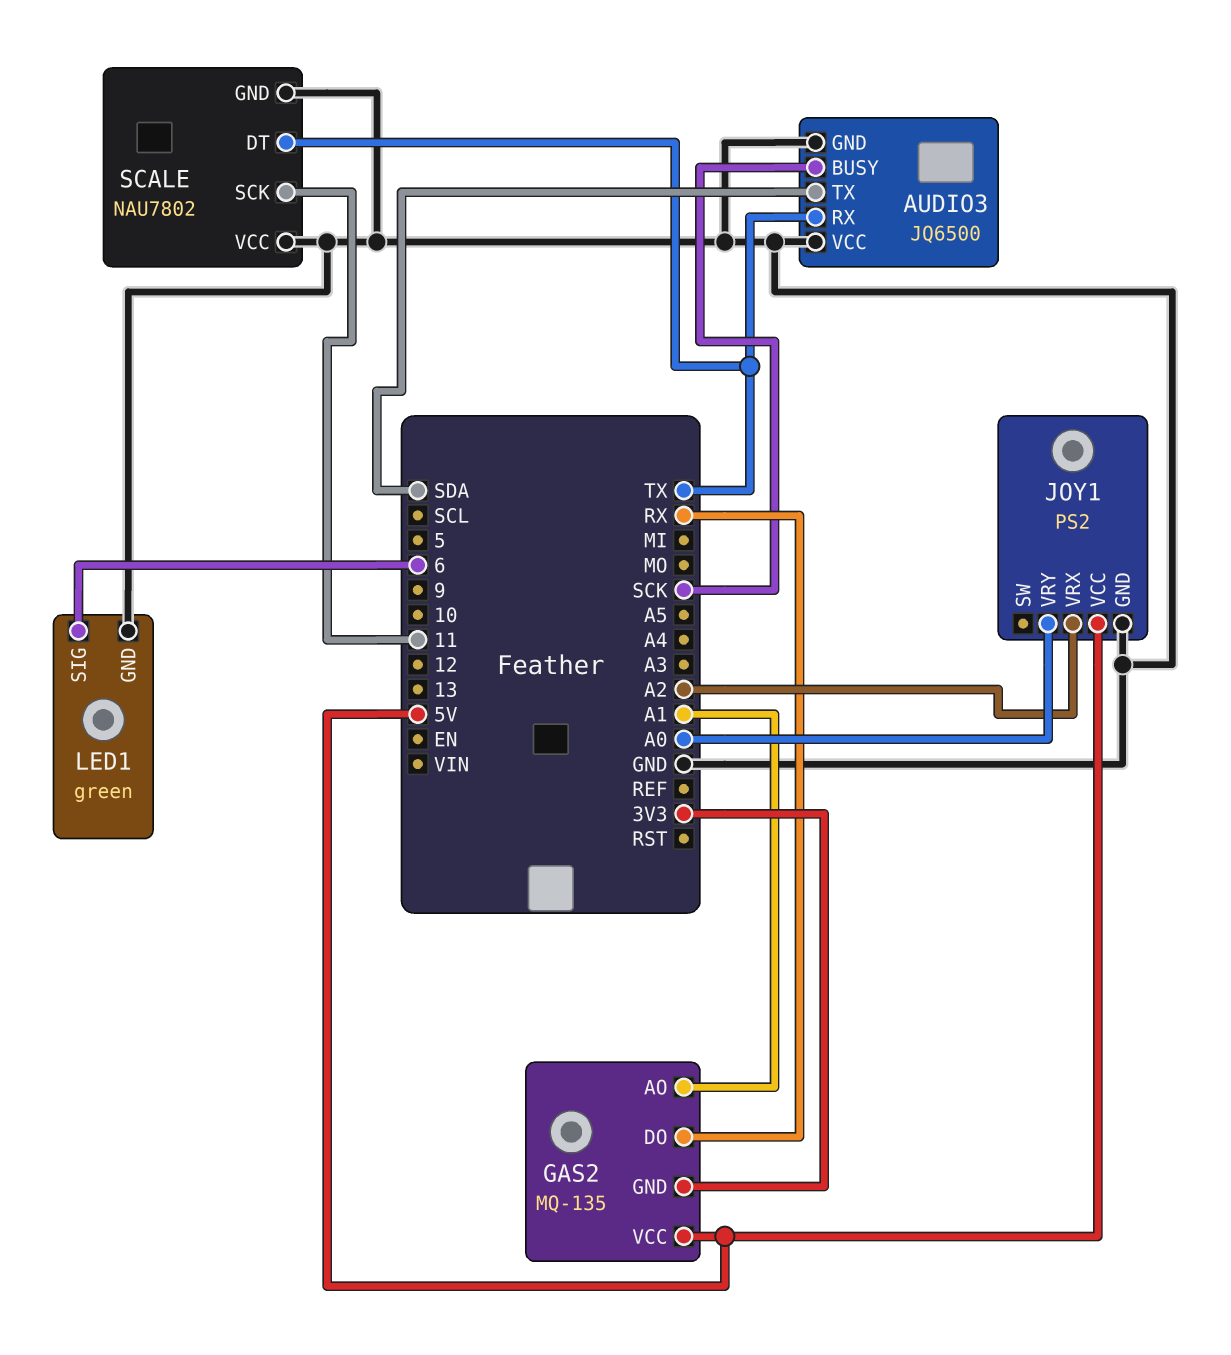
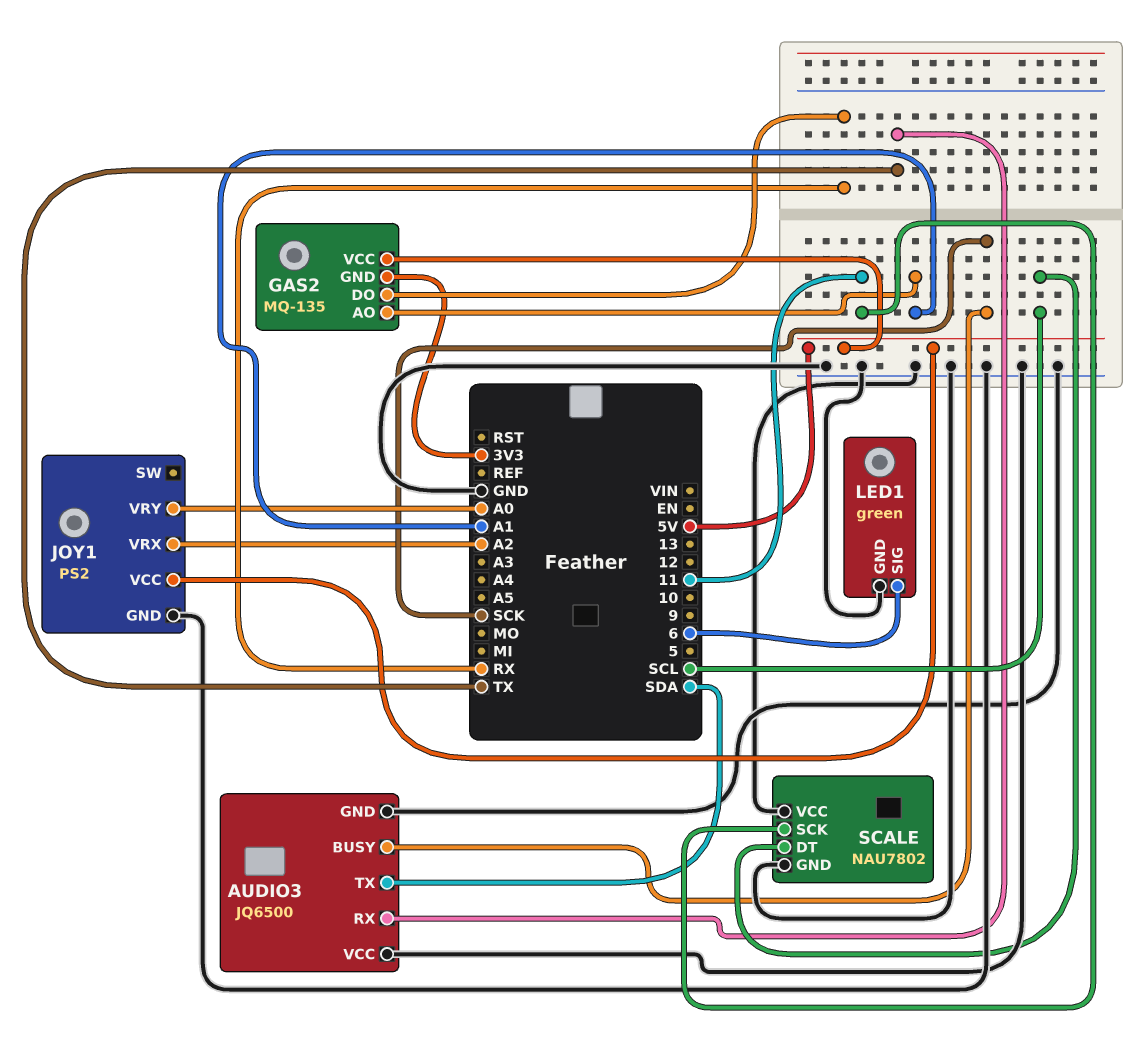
SCALE pin DT: TX -> SCL

